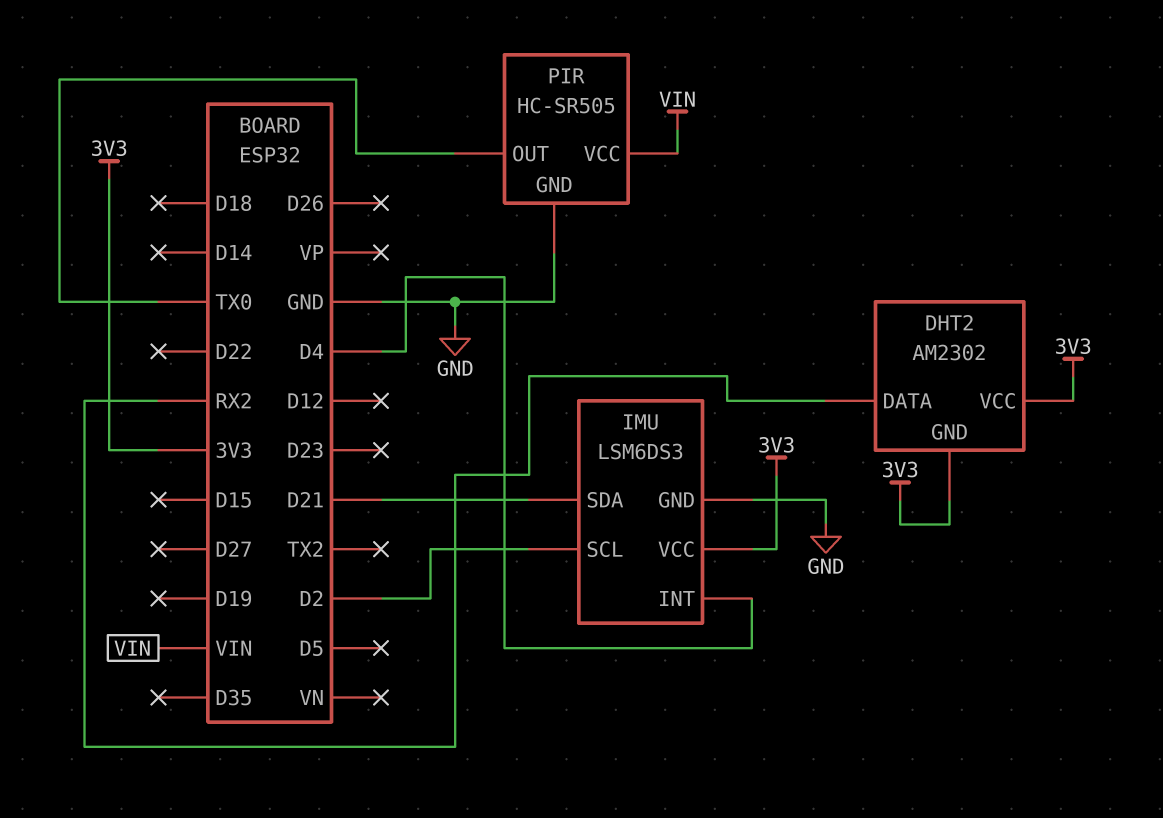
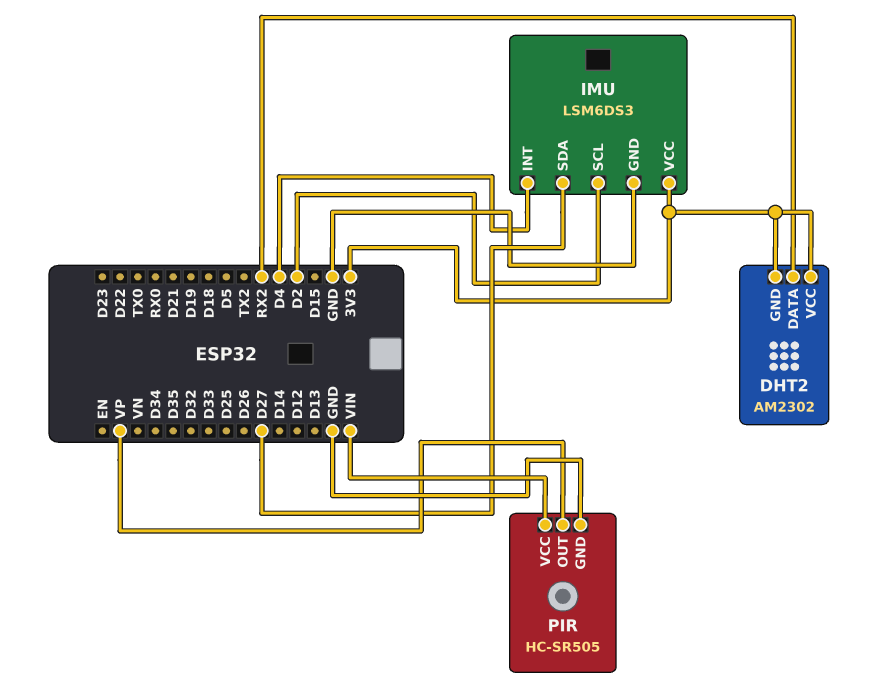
IMU pin SDA: D21 -> D27
PIR pin OUT: TX0 -> VP

